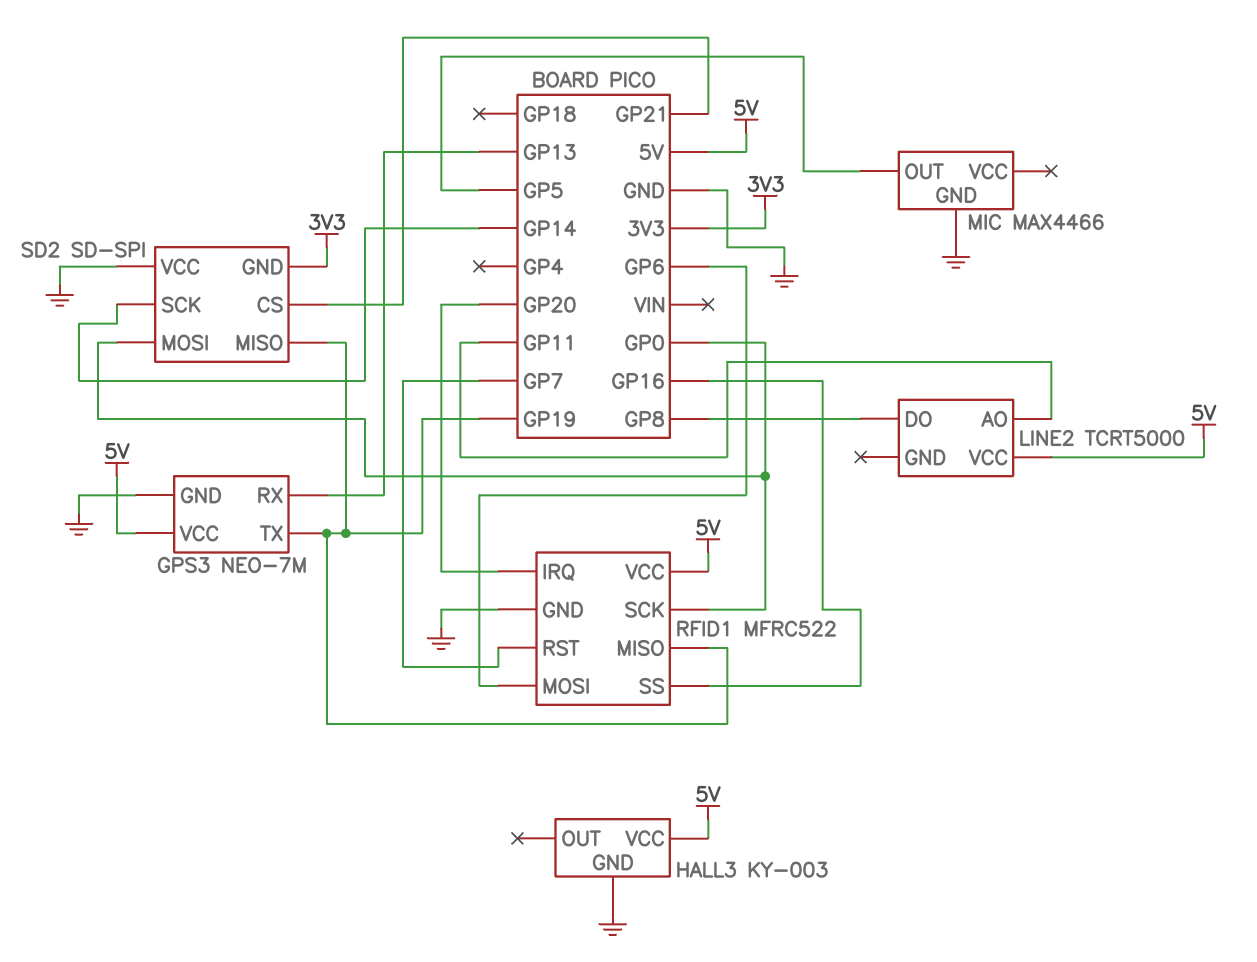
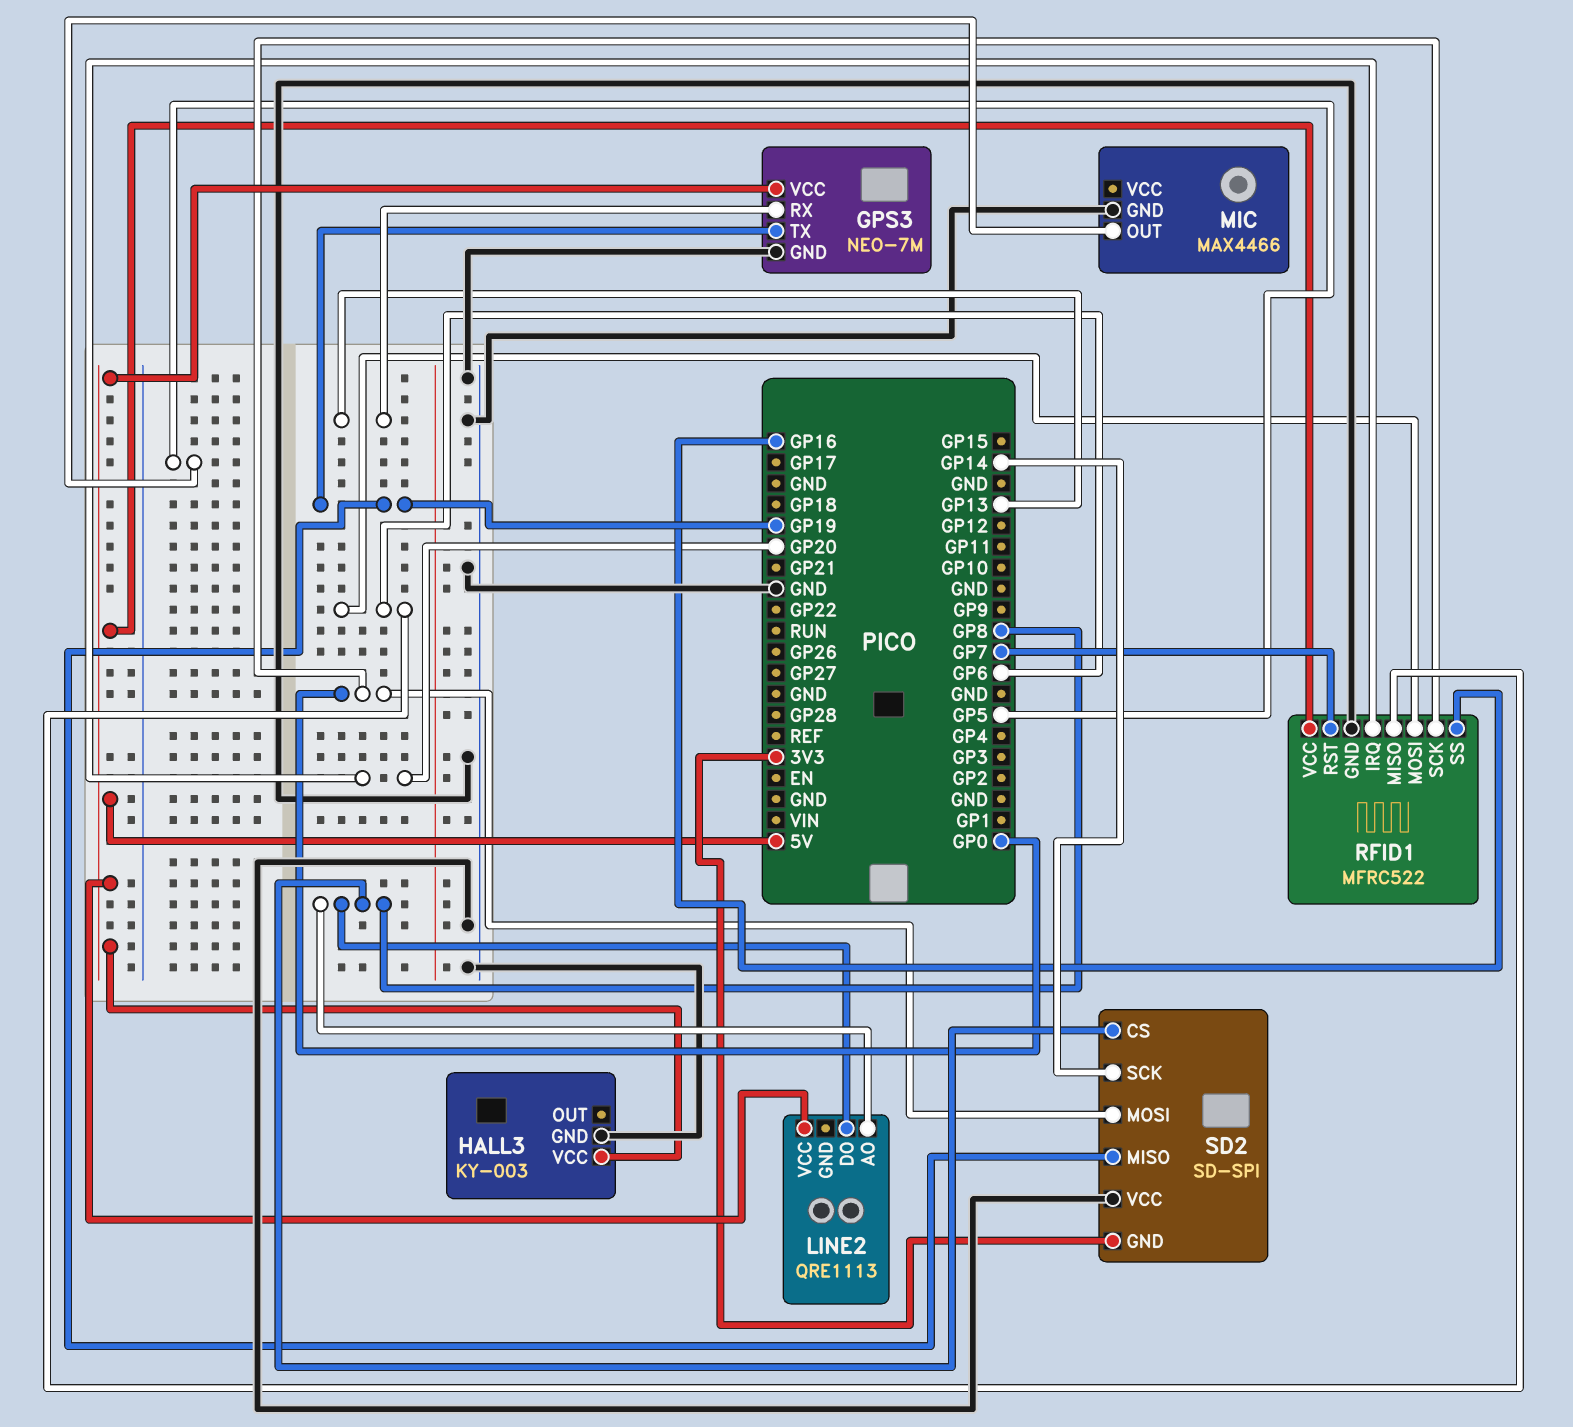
LINE2: TCRT5000 -> QRE1113
LINE2 pin AO: GP11 -> GP8
RFID1 pin MISO: GP19 -> GP6
SD2 pin CS: GP21 -> GP8

